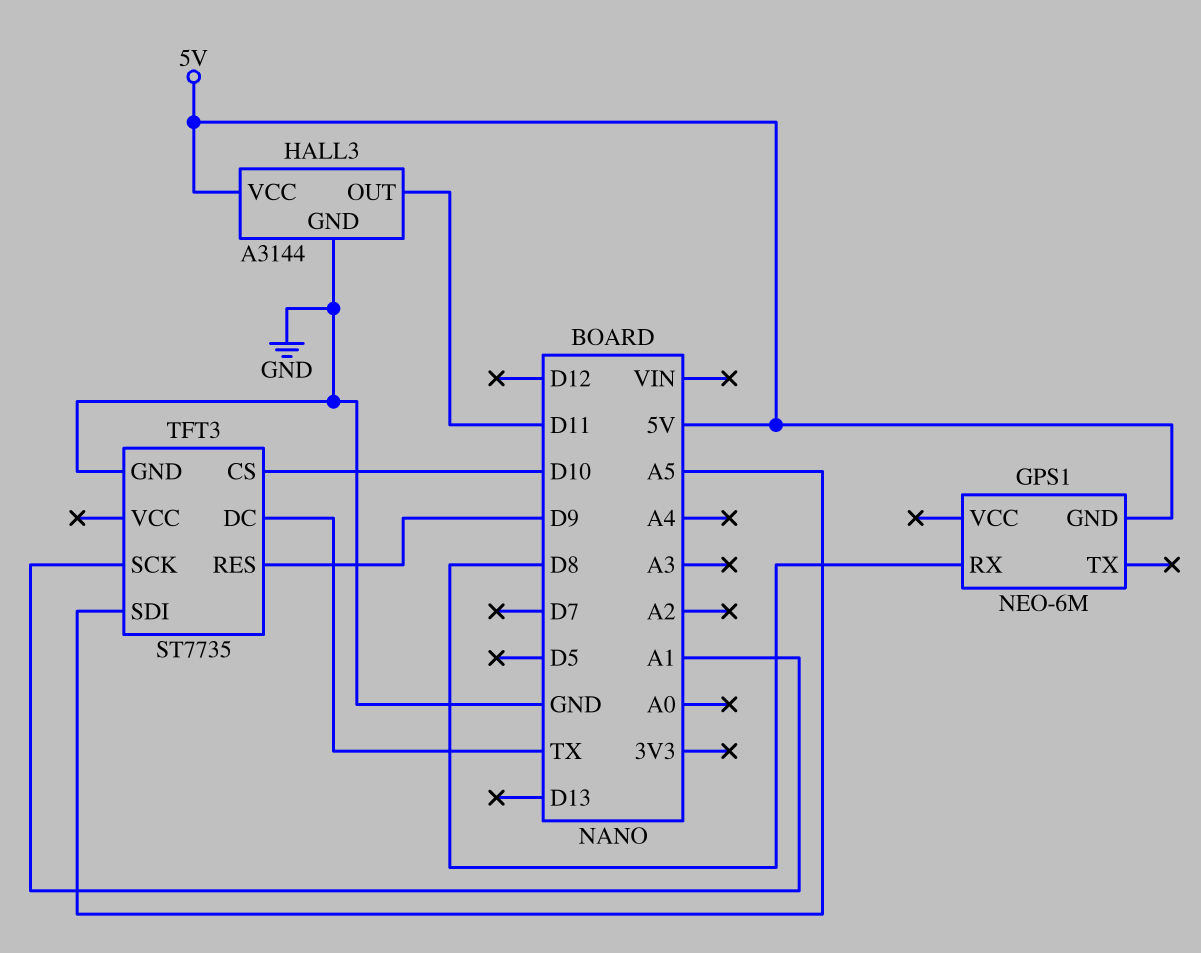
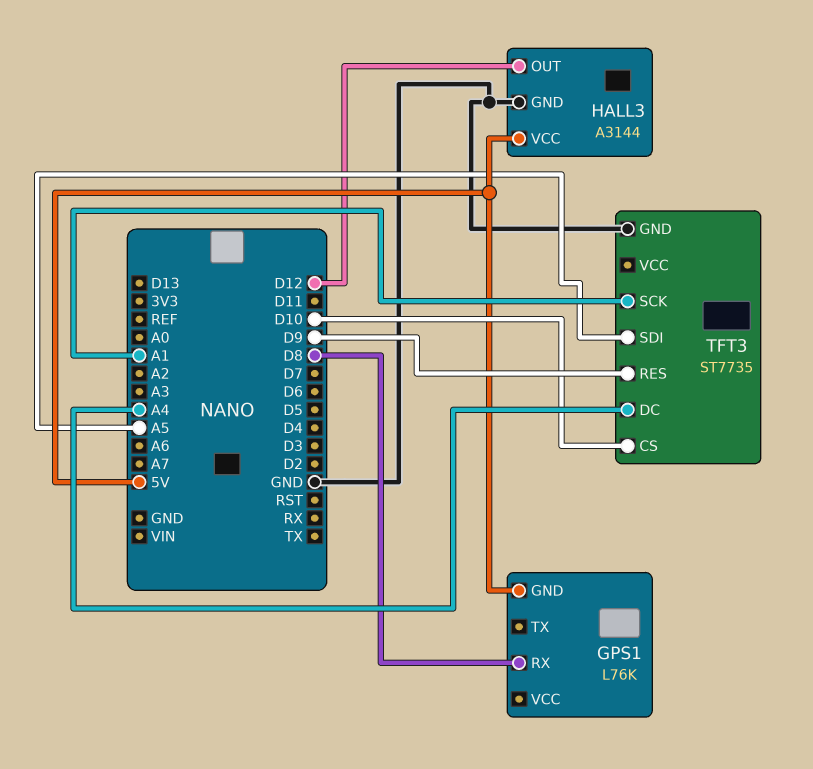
GPS1: NEO-6M -> L76K
HALL3 pin OUT: D11 -> D12
TFT3 pin DC: TX -> A4

